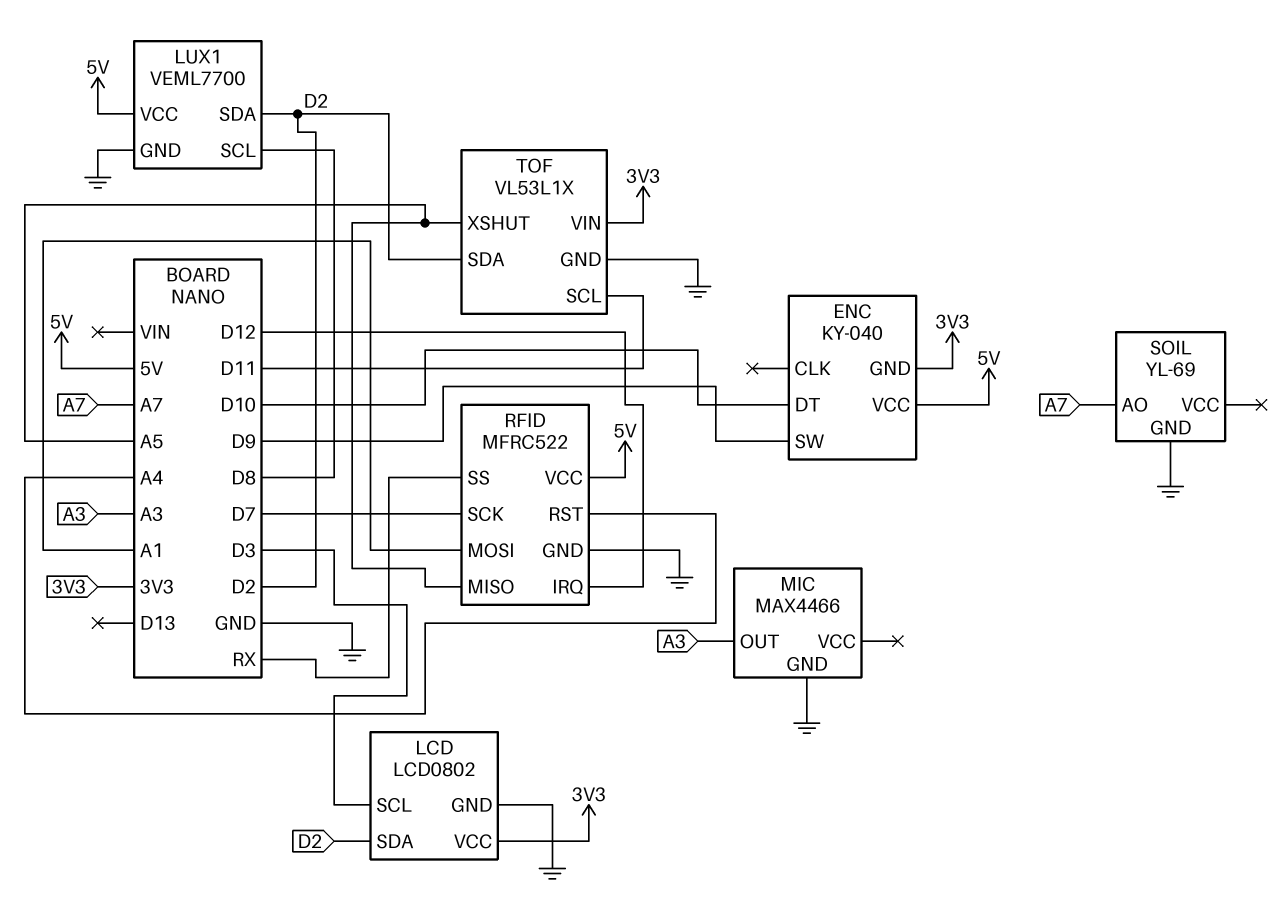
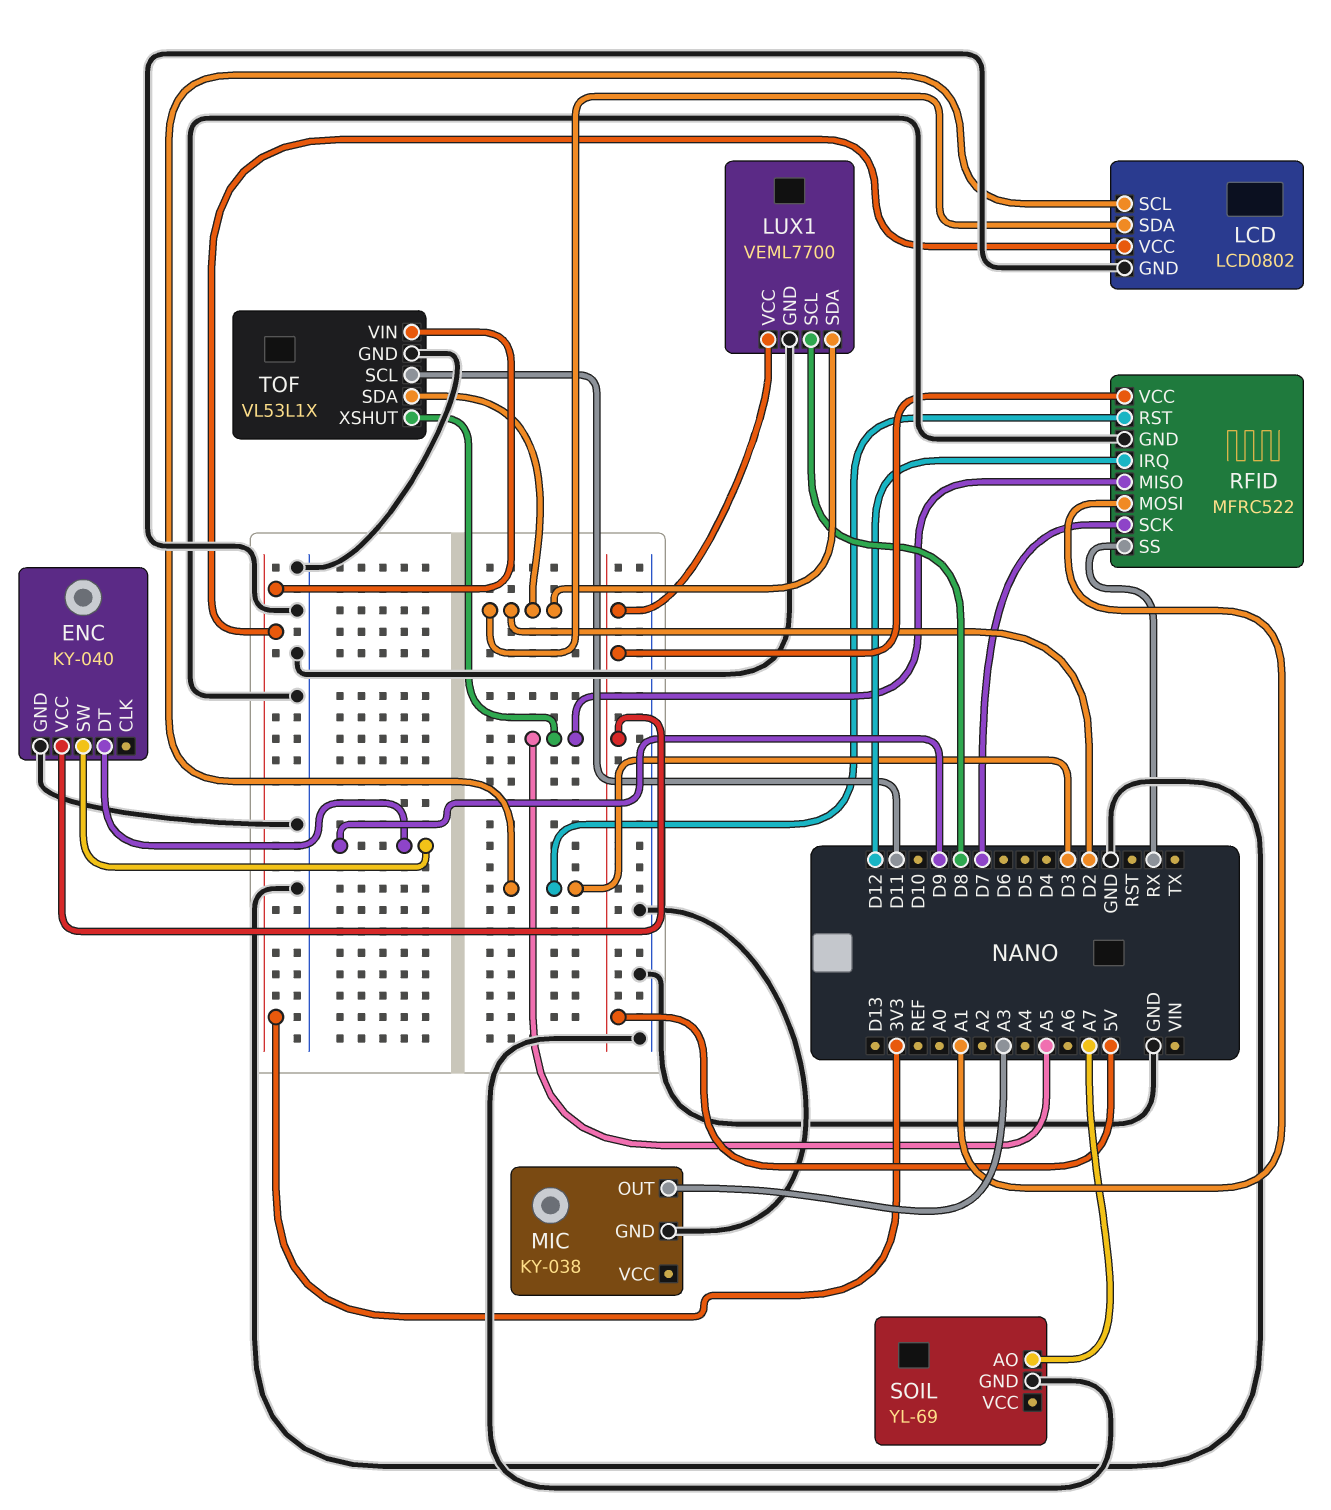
ENC pin DT: D10 -> D9
ENC pin GND: 3V3 -> GND
MIC: MAX4466 -> KY-038
RFID pin RST: A4 -> D3

